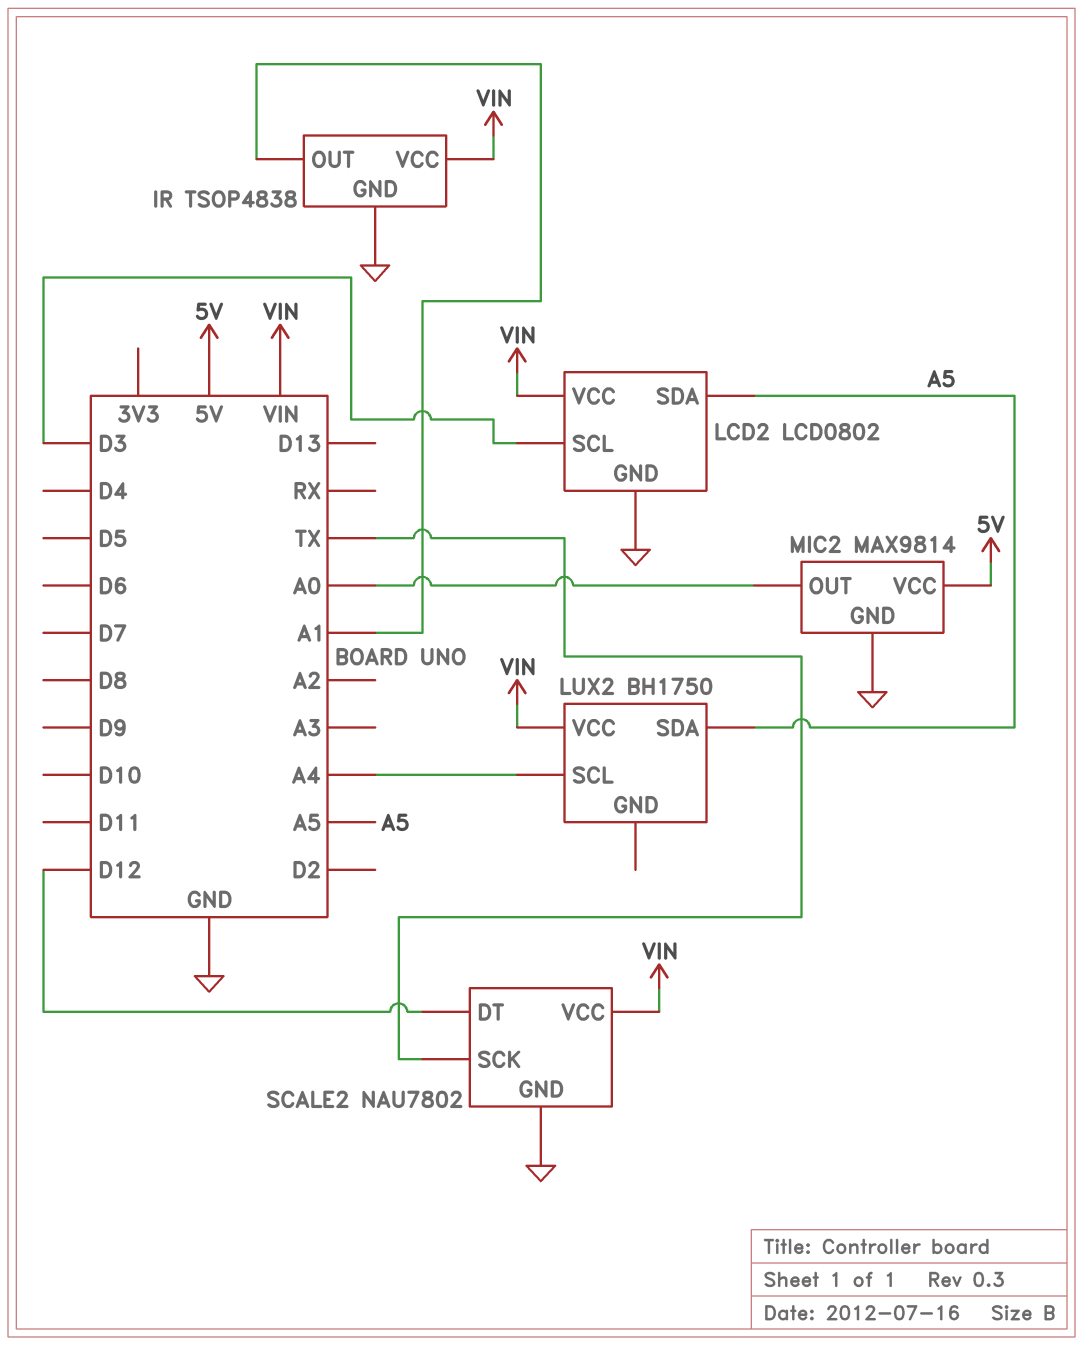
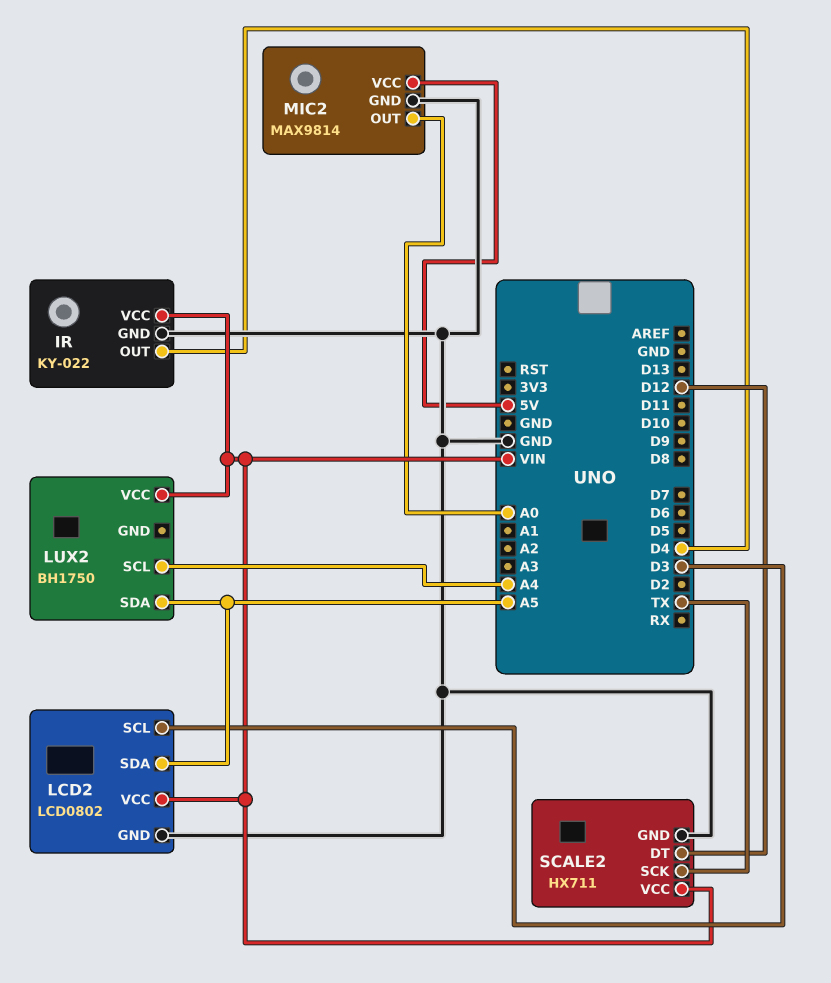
IR: TSOP4838 -> KY-022
IR pin OUT: A1 -> D4
SCALE2: NAU7802 -> HX711

